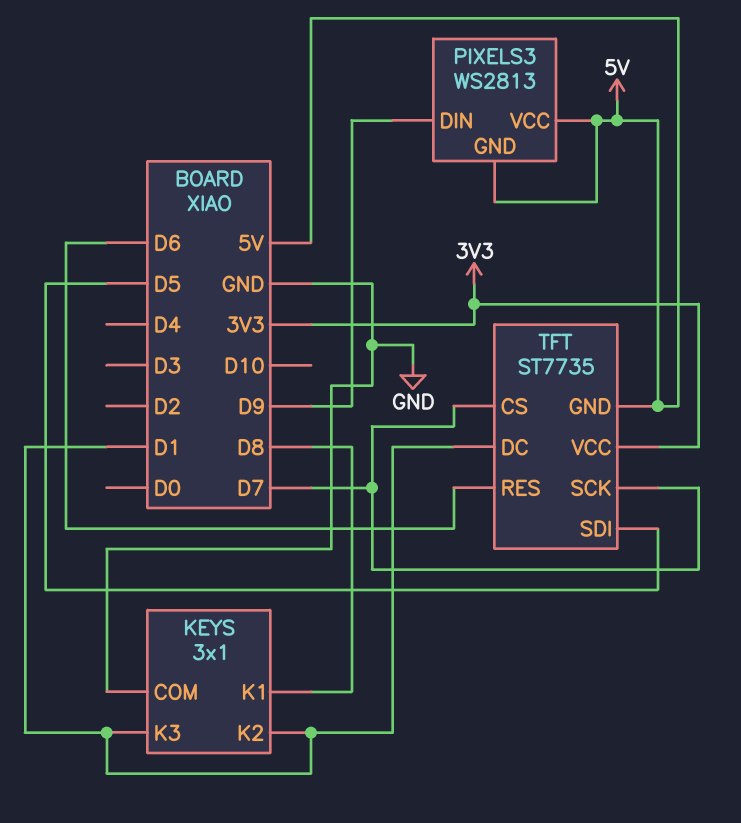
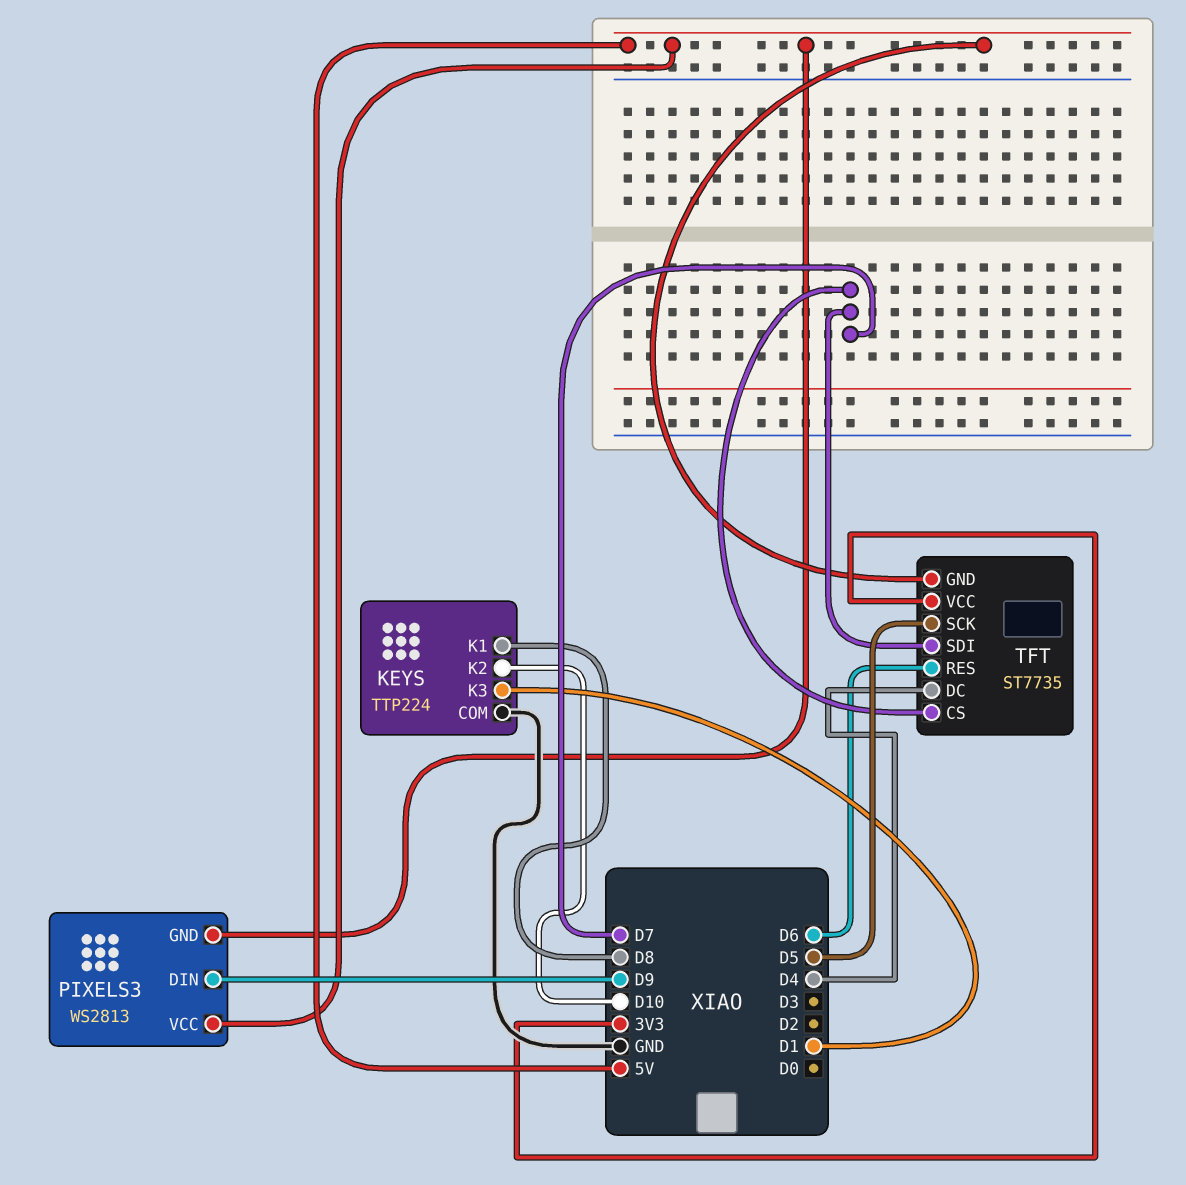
KEYS: 3x1 -> TTP224
KEYS pin K2: D1 -> D10
TFT pin DC: D1 -> D4
TFT pin SCK: D7 -> D5
TFT pin SDI: D5 -> D7

